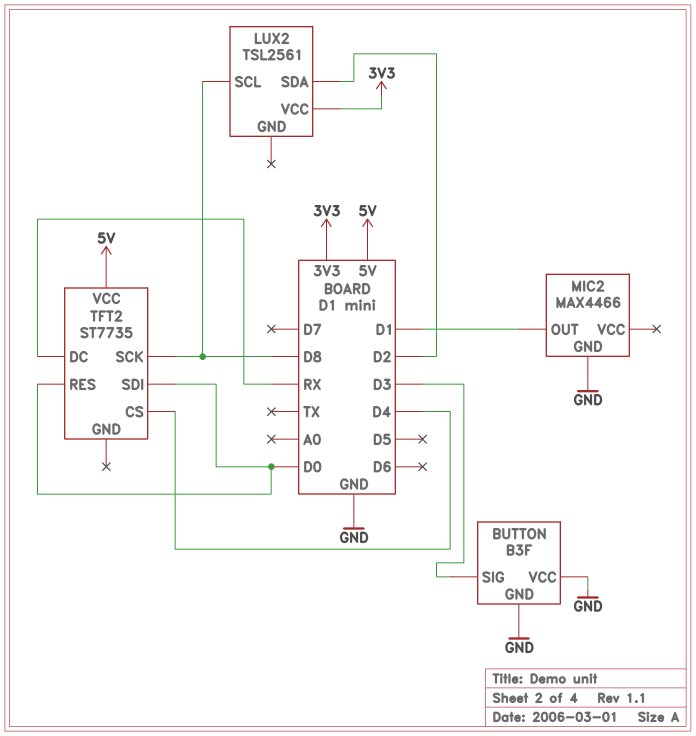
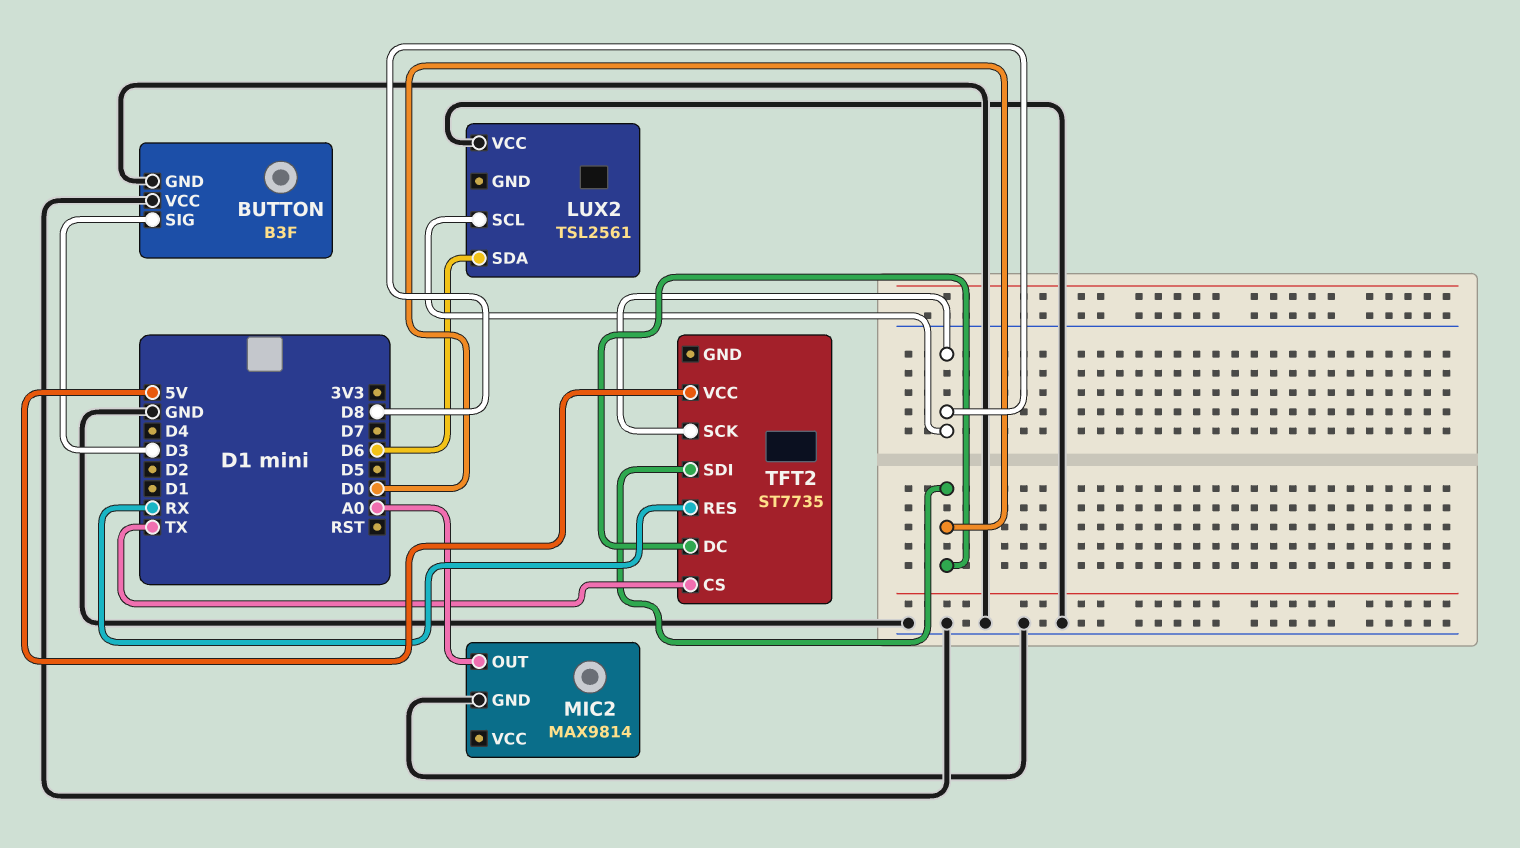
LUX2 pin SDA: D2 -> D6
LUX2 pin VCC: 3V3 -> GND
MIC2: MAX4466 -> MAX9814
MIC2 pin OUT: D1 -> A0
TFT2 pin CS: D4 -> TX
TFT2 pin DC: RX -> D0
TFT2 pin RES: D0 -> RX

